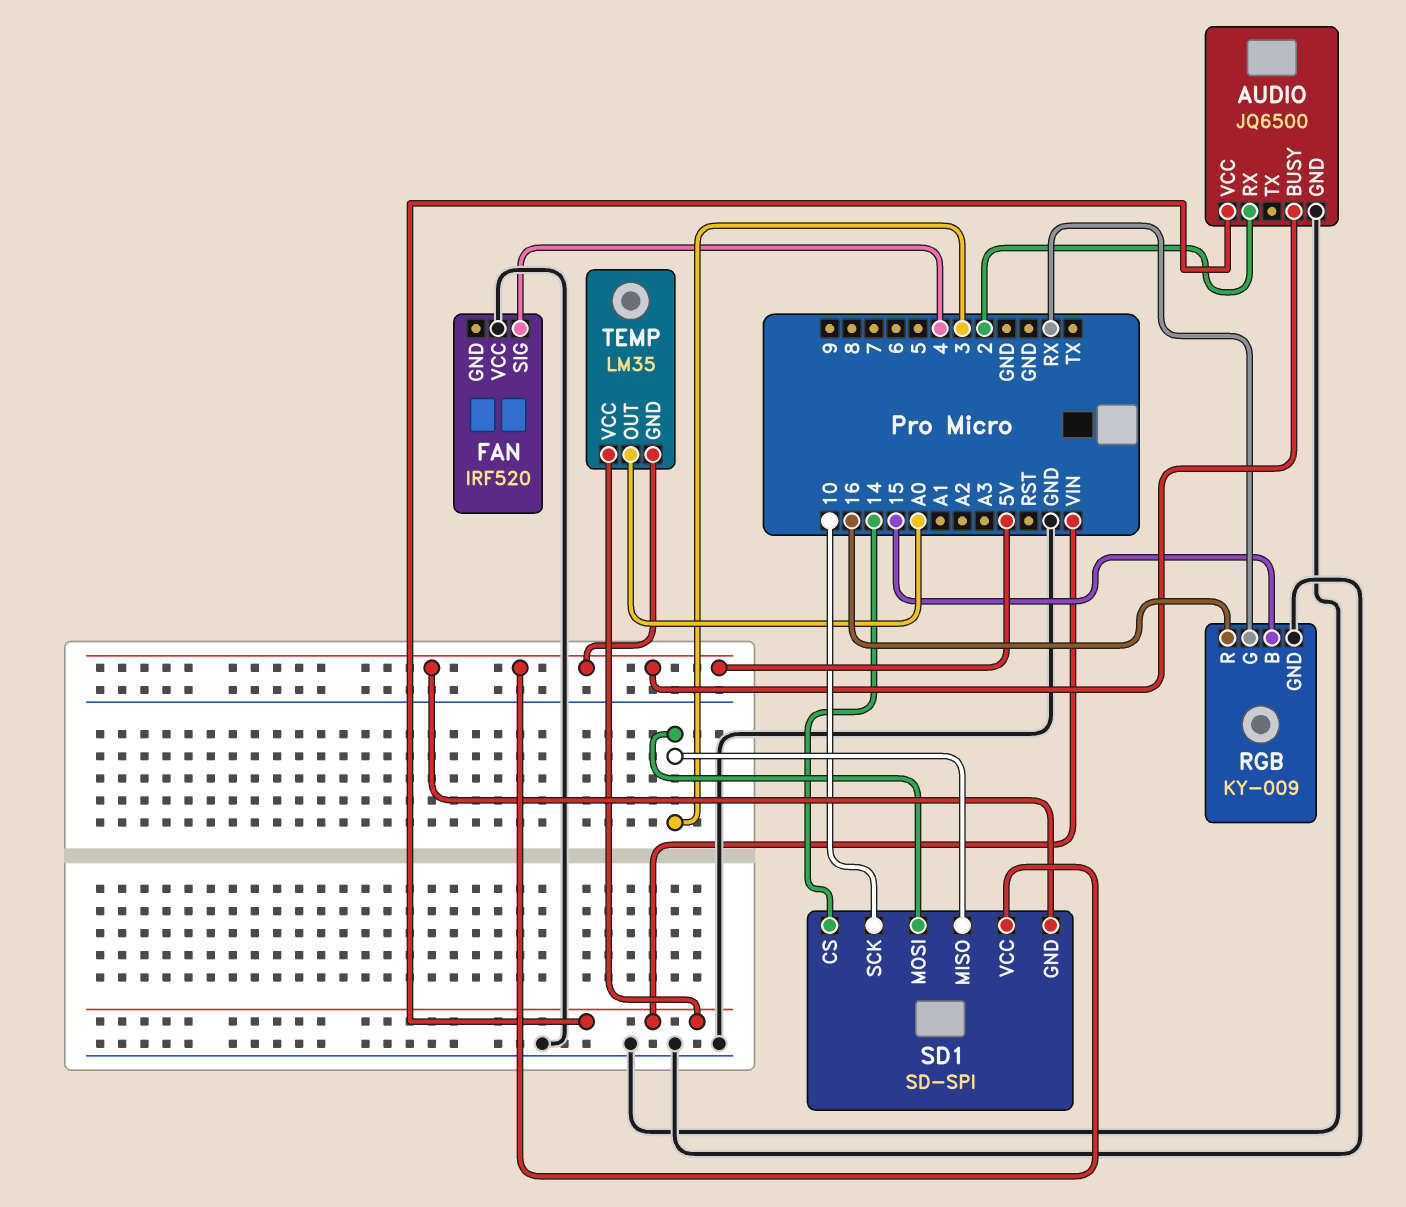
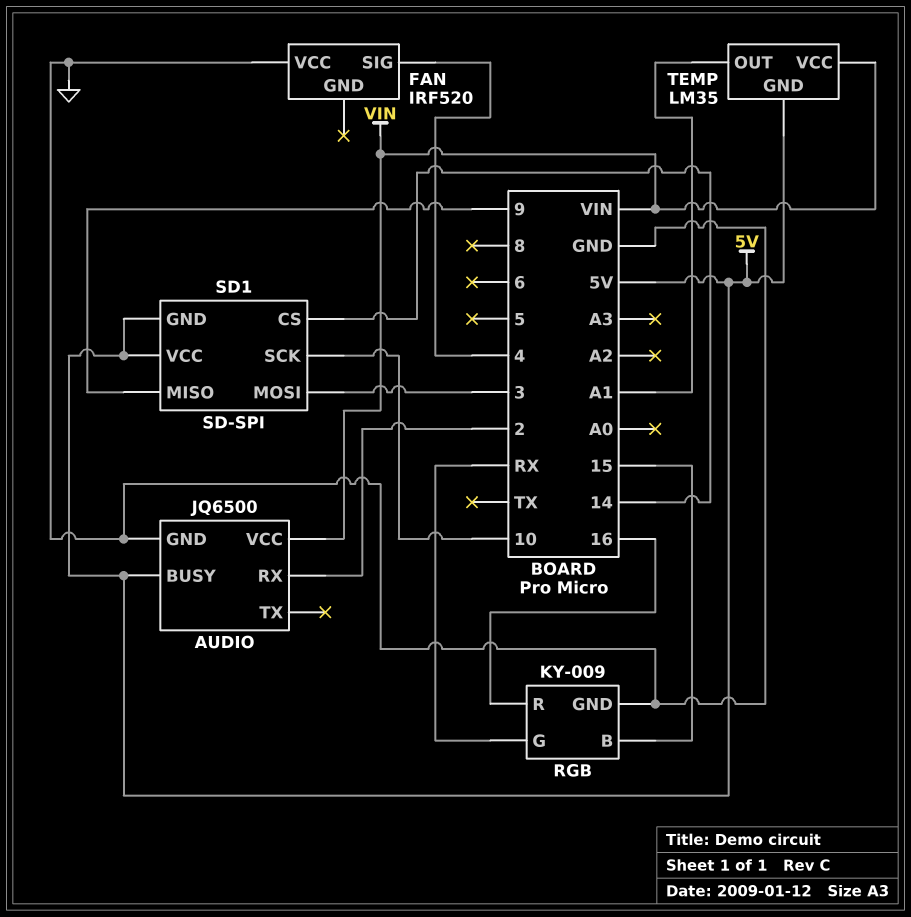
SD1 pin MISO: 3 -> 9
TEMP pin OUT: A0 -> A1

